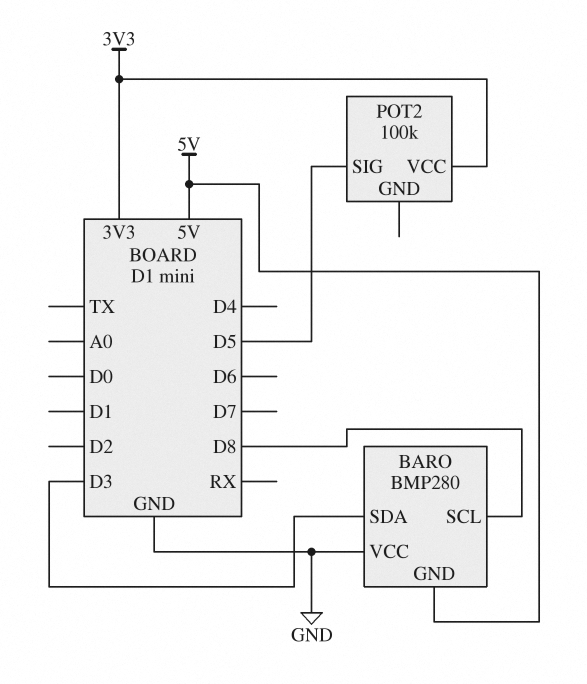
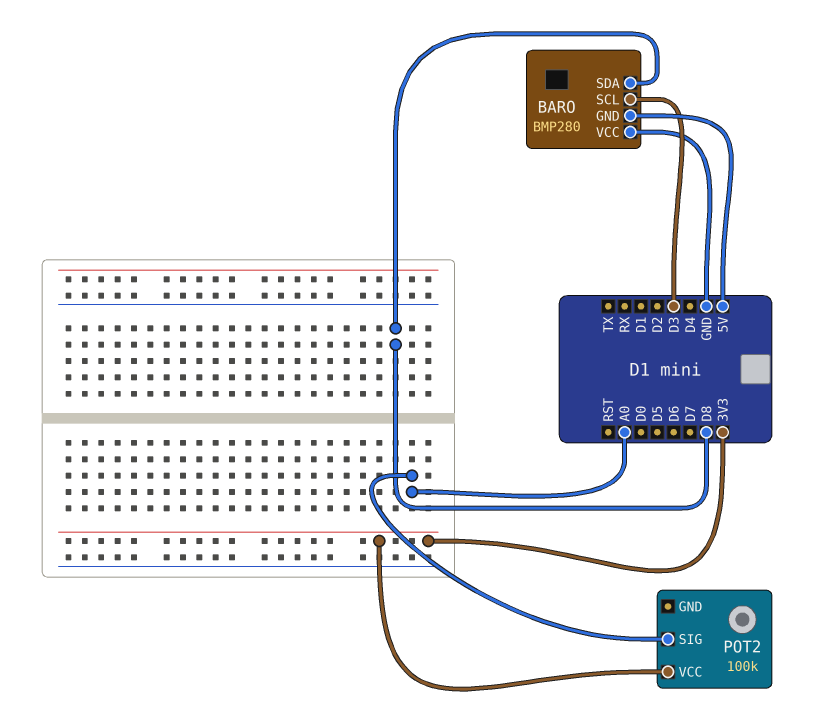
BARO pin SCL: D8 -> D3
BARO pin SDA: D3 -> D8
POT2 pin SIG: D5 -> A0

